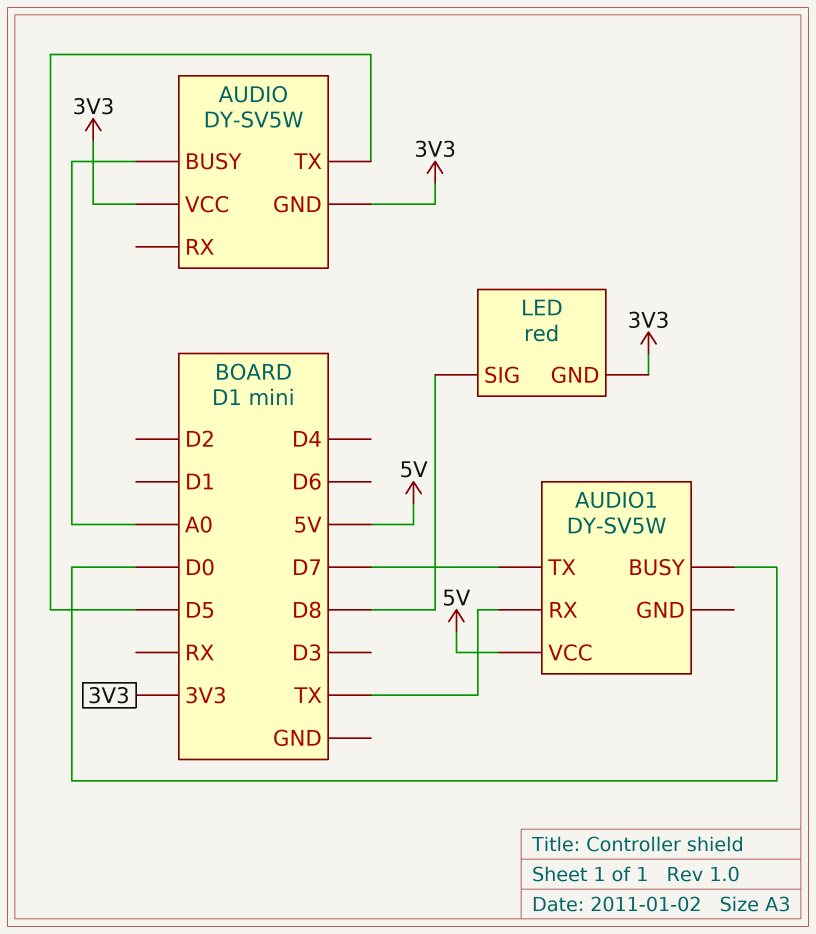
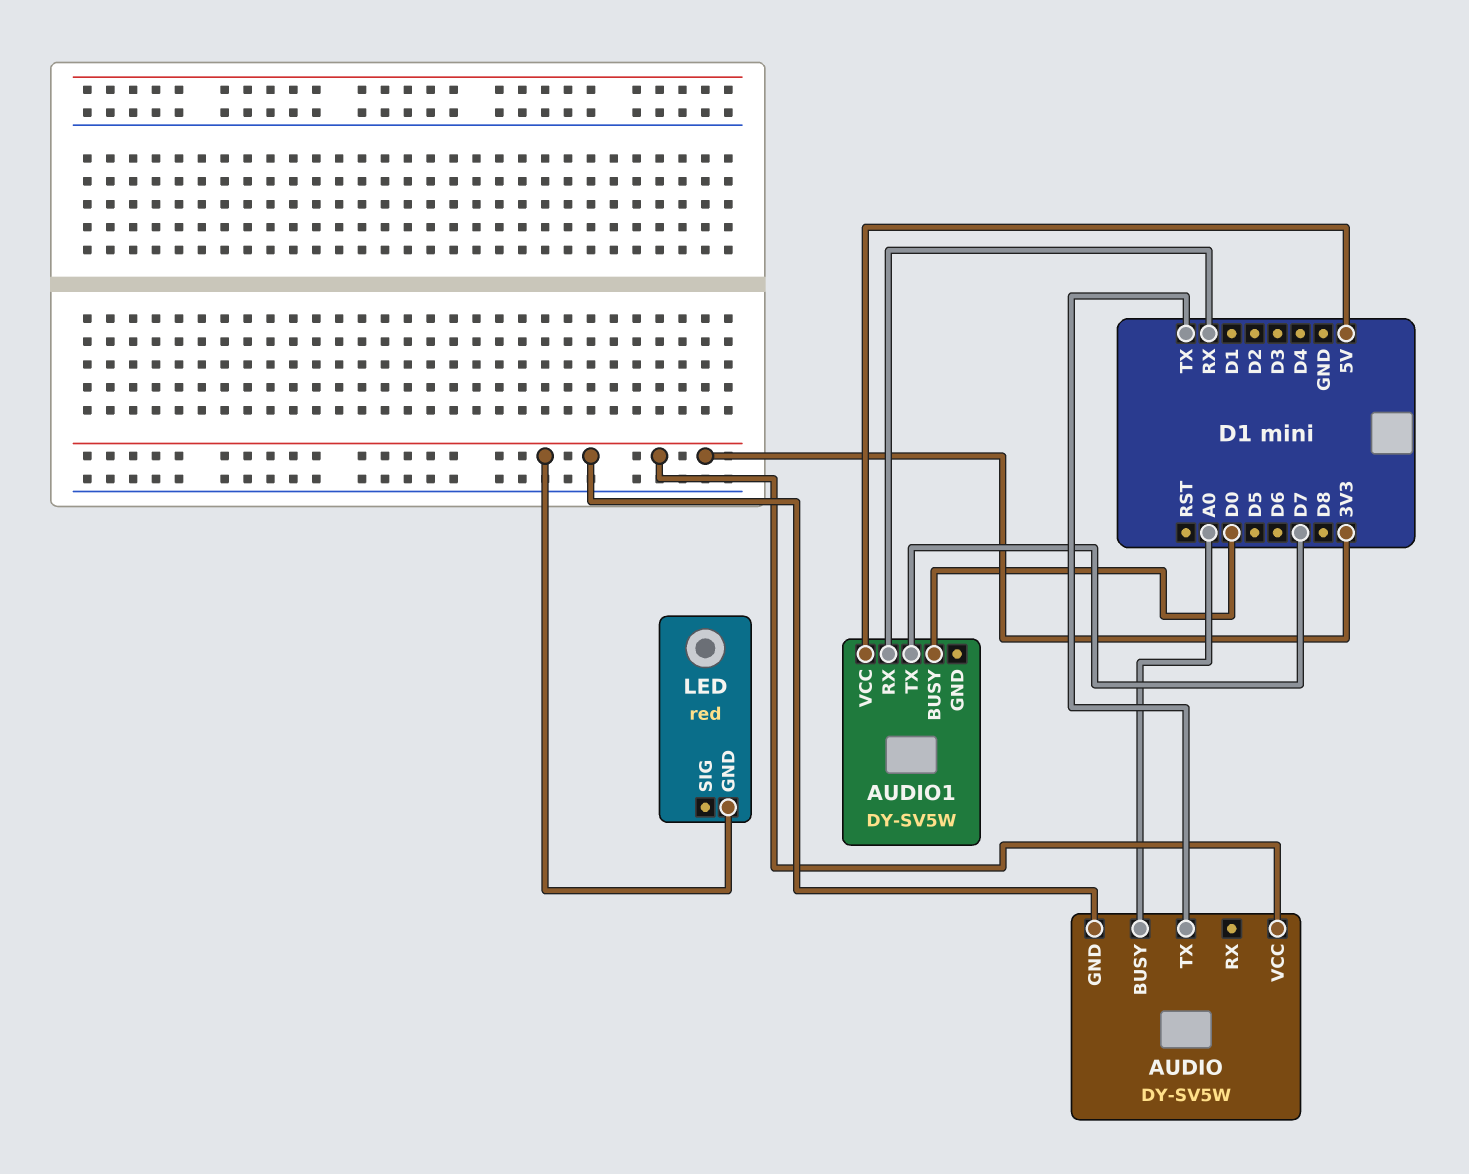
AUDIO pin TX: D5 -> TX
AUDIO1 pin RX: TX -> RX
LED pin SIG: D8 -> none

